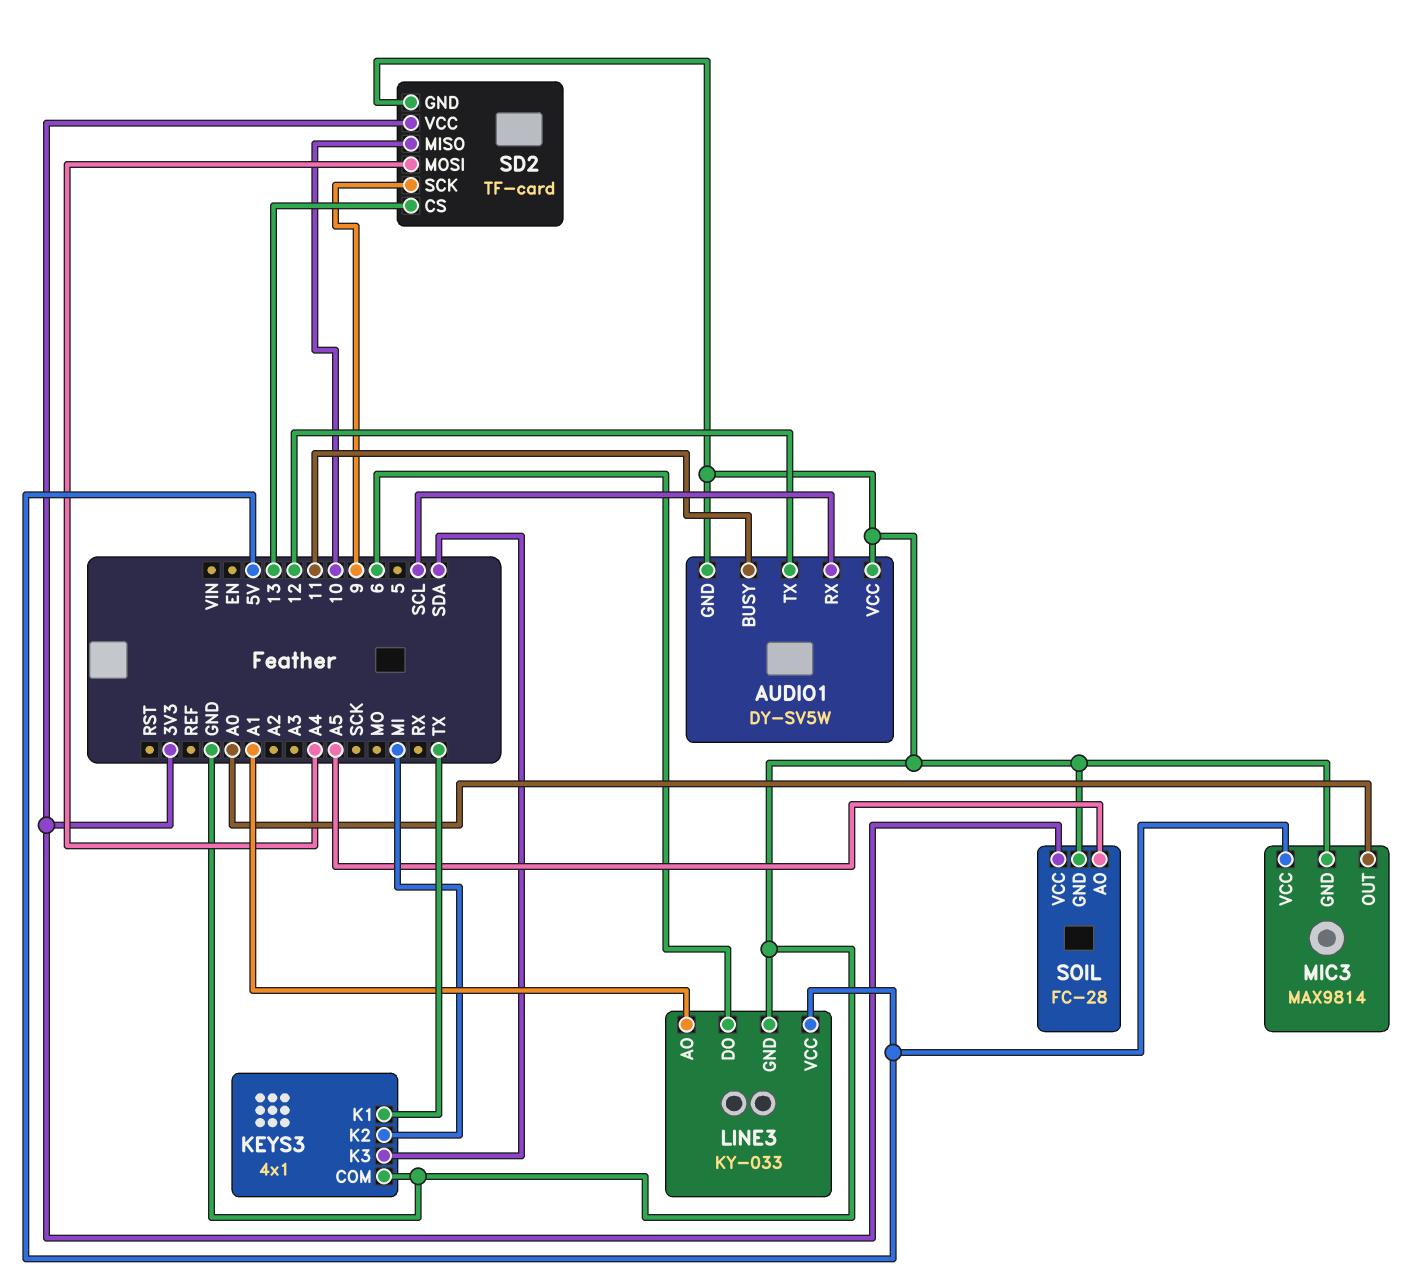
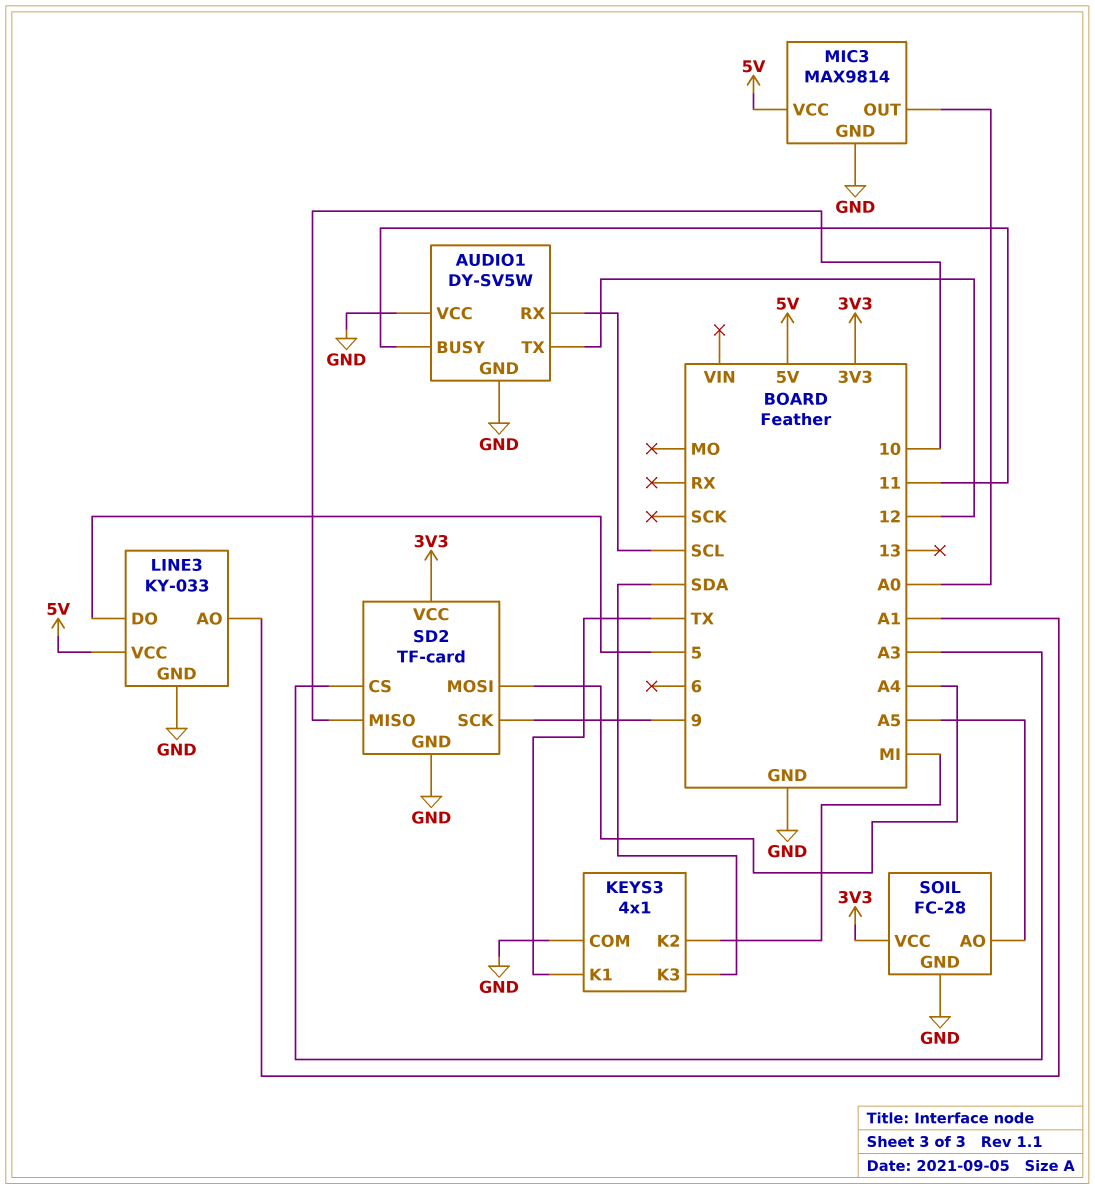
LINE3 pin DO: 6 -> 5
SD2 pin CS: 13 -> A3

